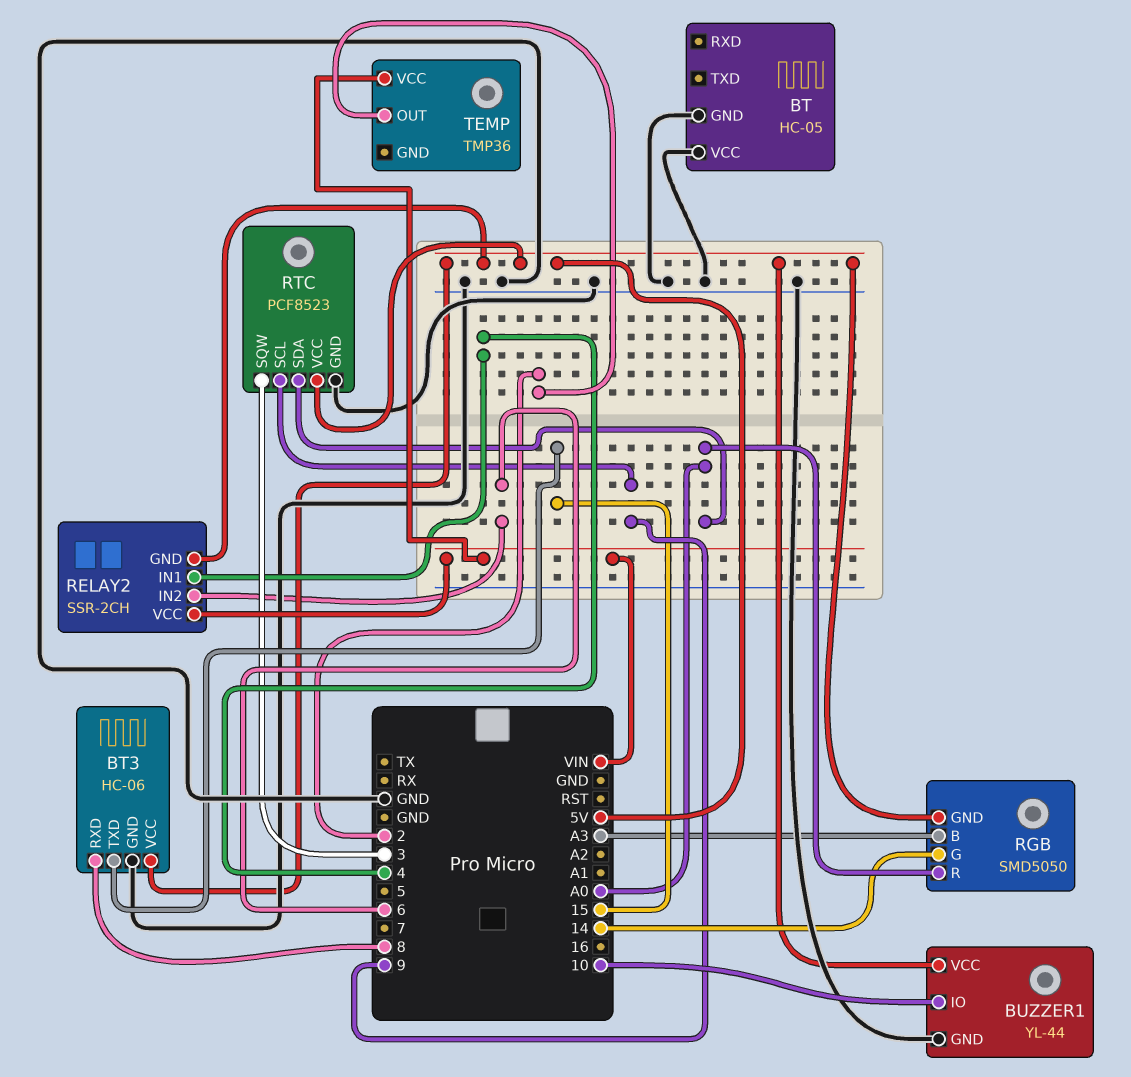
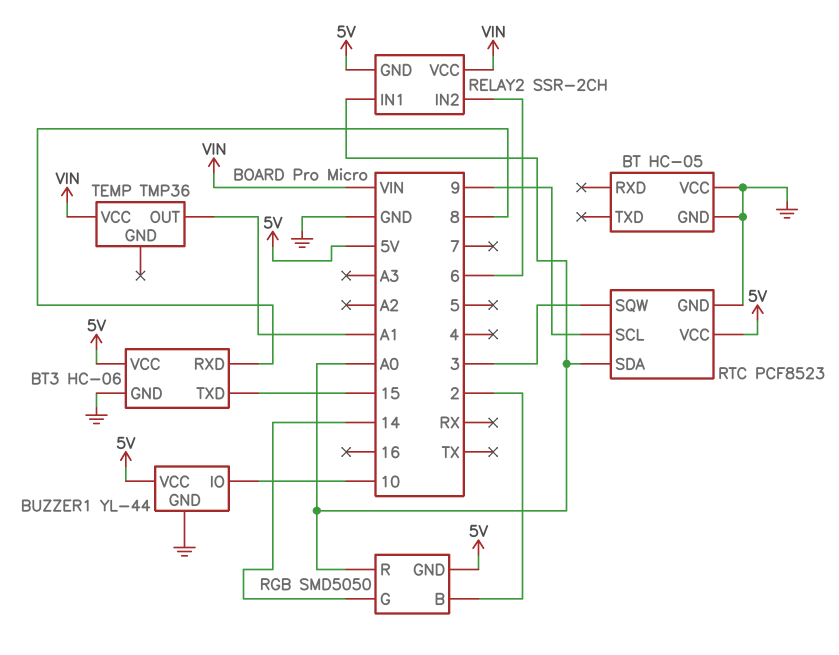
RELAY2 pin IN1: 4 -> A0
RGB pin B: A3 -> 2
TEMP pin OUT: 2 -> A1

